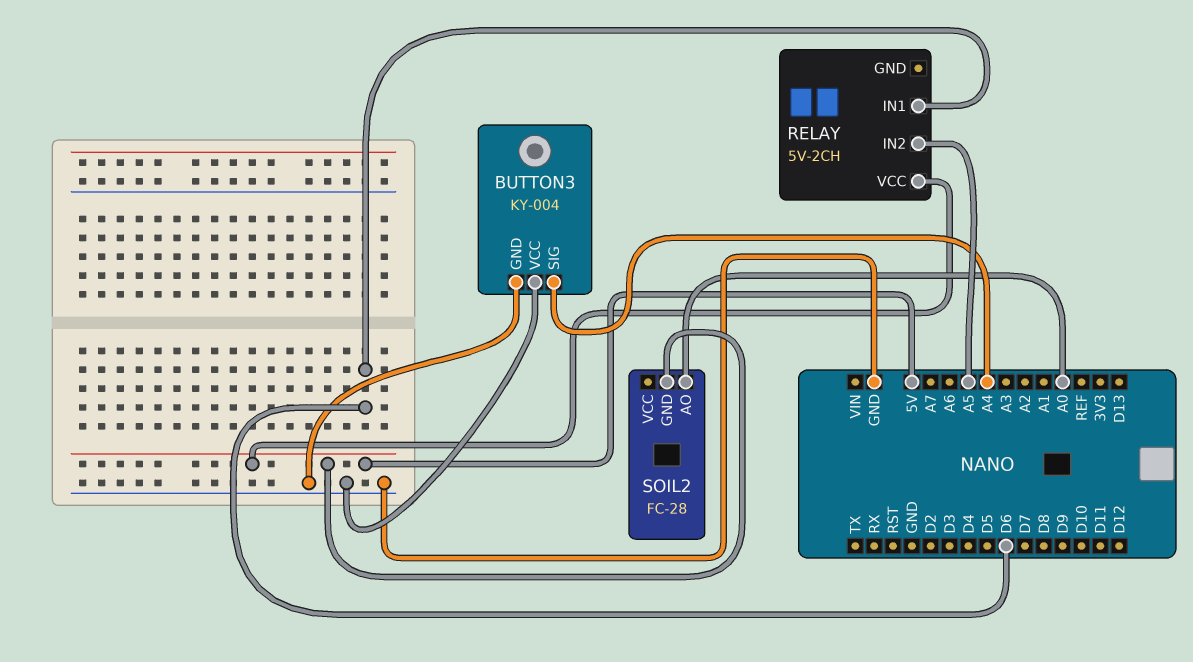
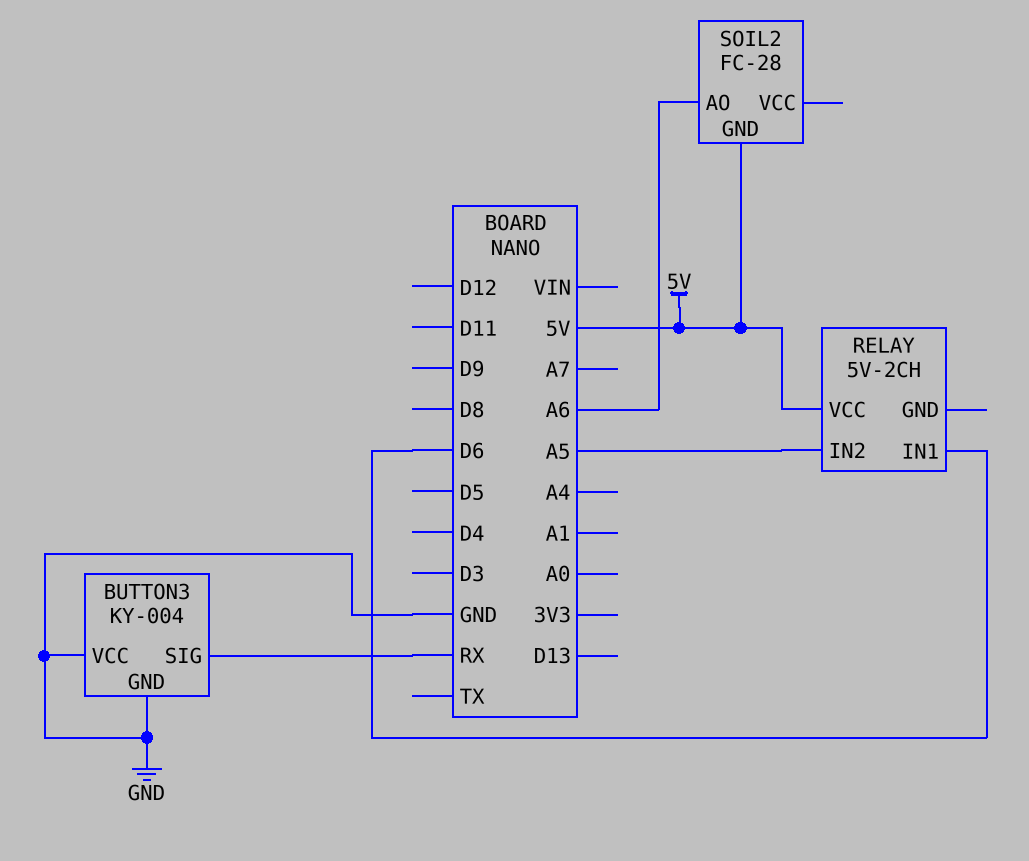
BUTTON3 pin SIG: A4 -> RX
SOIL2 pin AO: A0 -> A6

